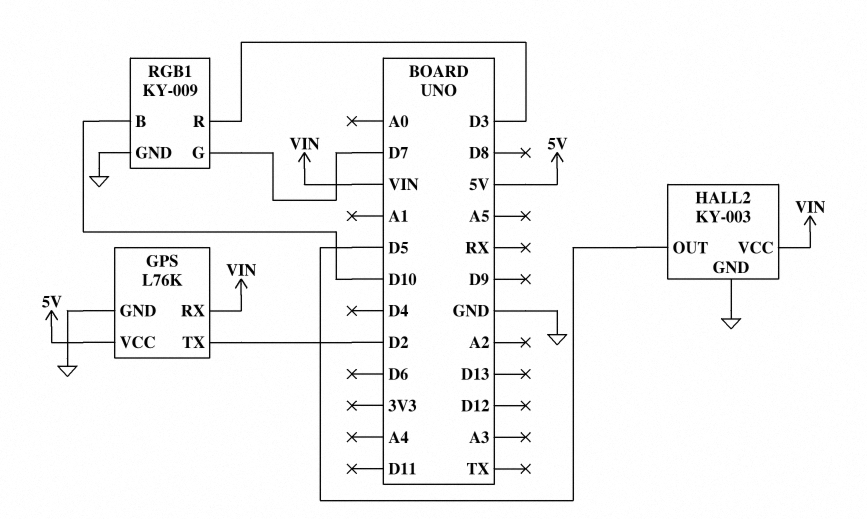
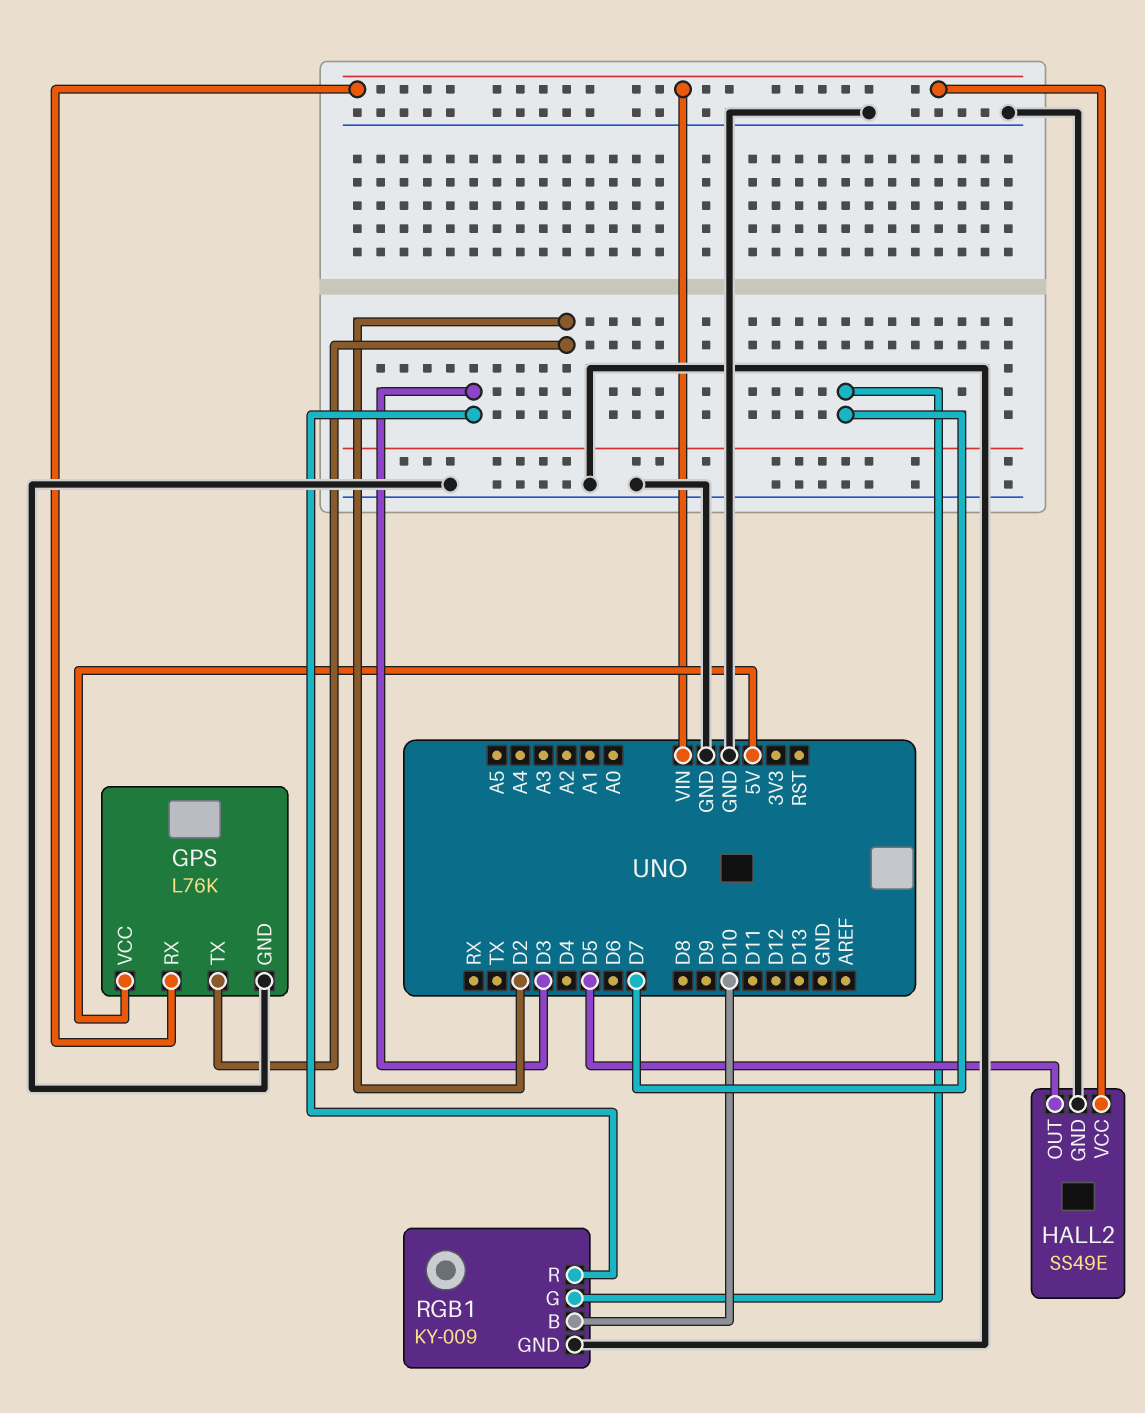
HALL2: KY-003 -> SS49E

